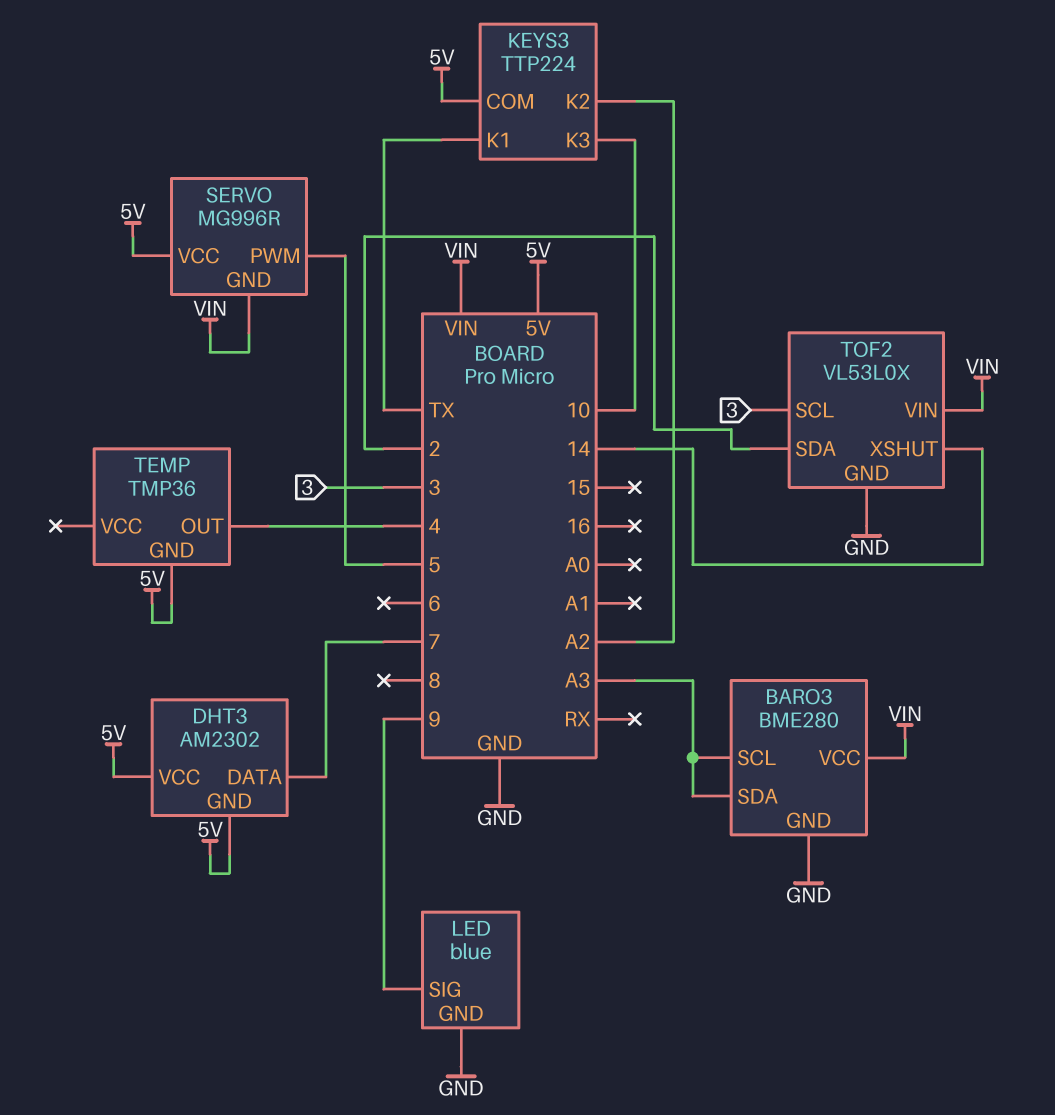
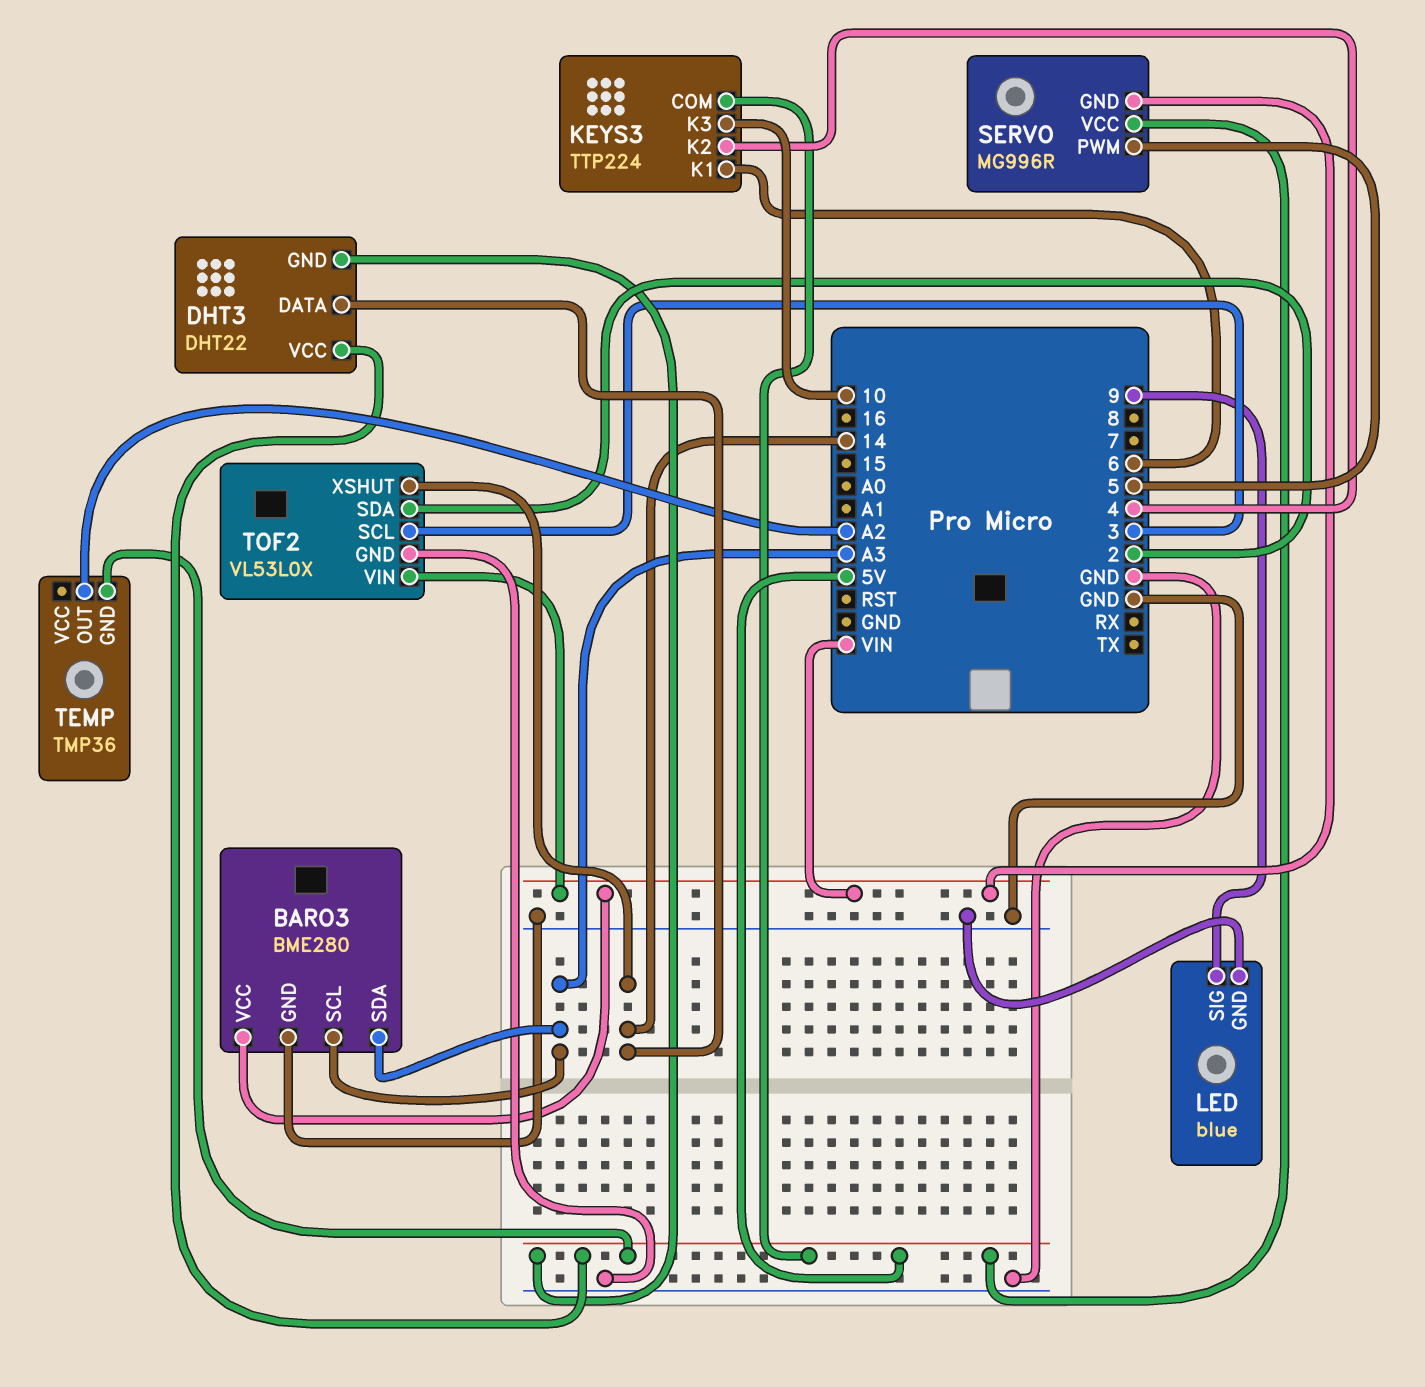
DHT3: AM2302 -> DHT22
DHT3 pin DATA: 7 -> 14
KEYS3 pin K1: TX -> 6
KEYS3 pin K2: A2 -> 4
TEMP pin OUT: 4 -> A2

